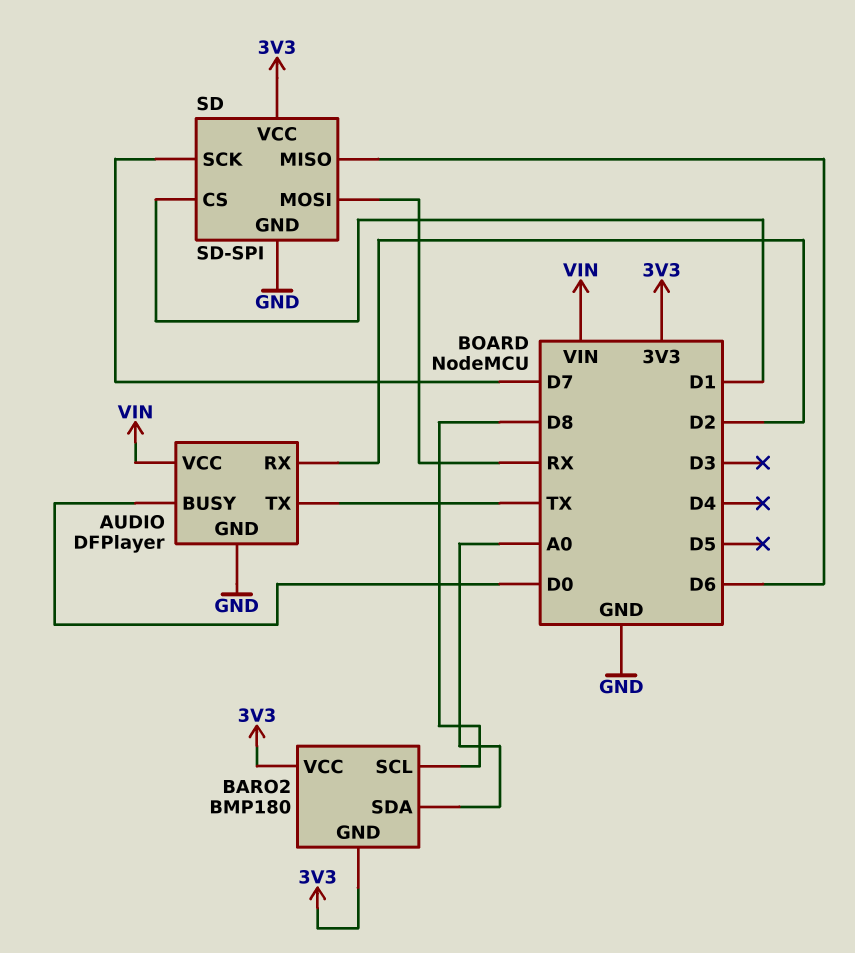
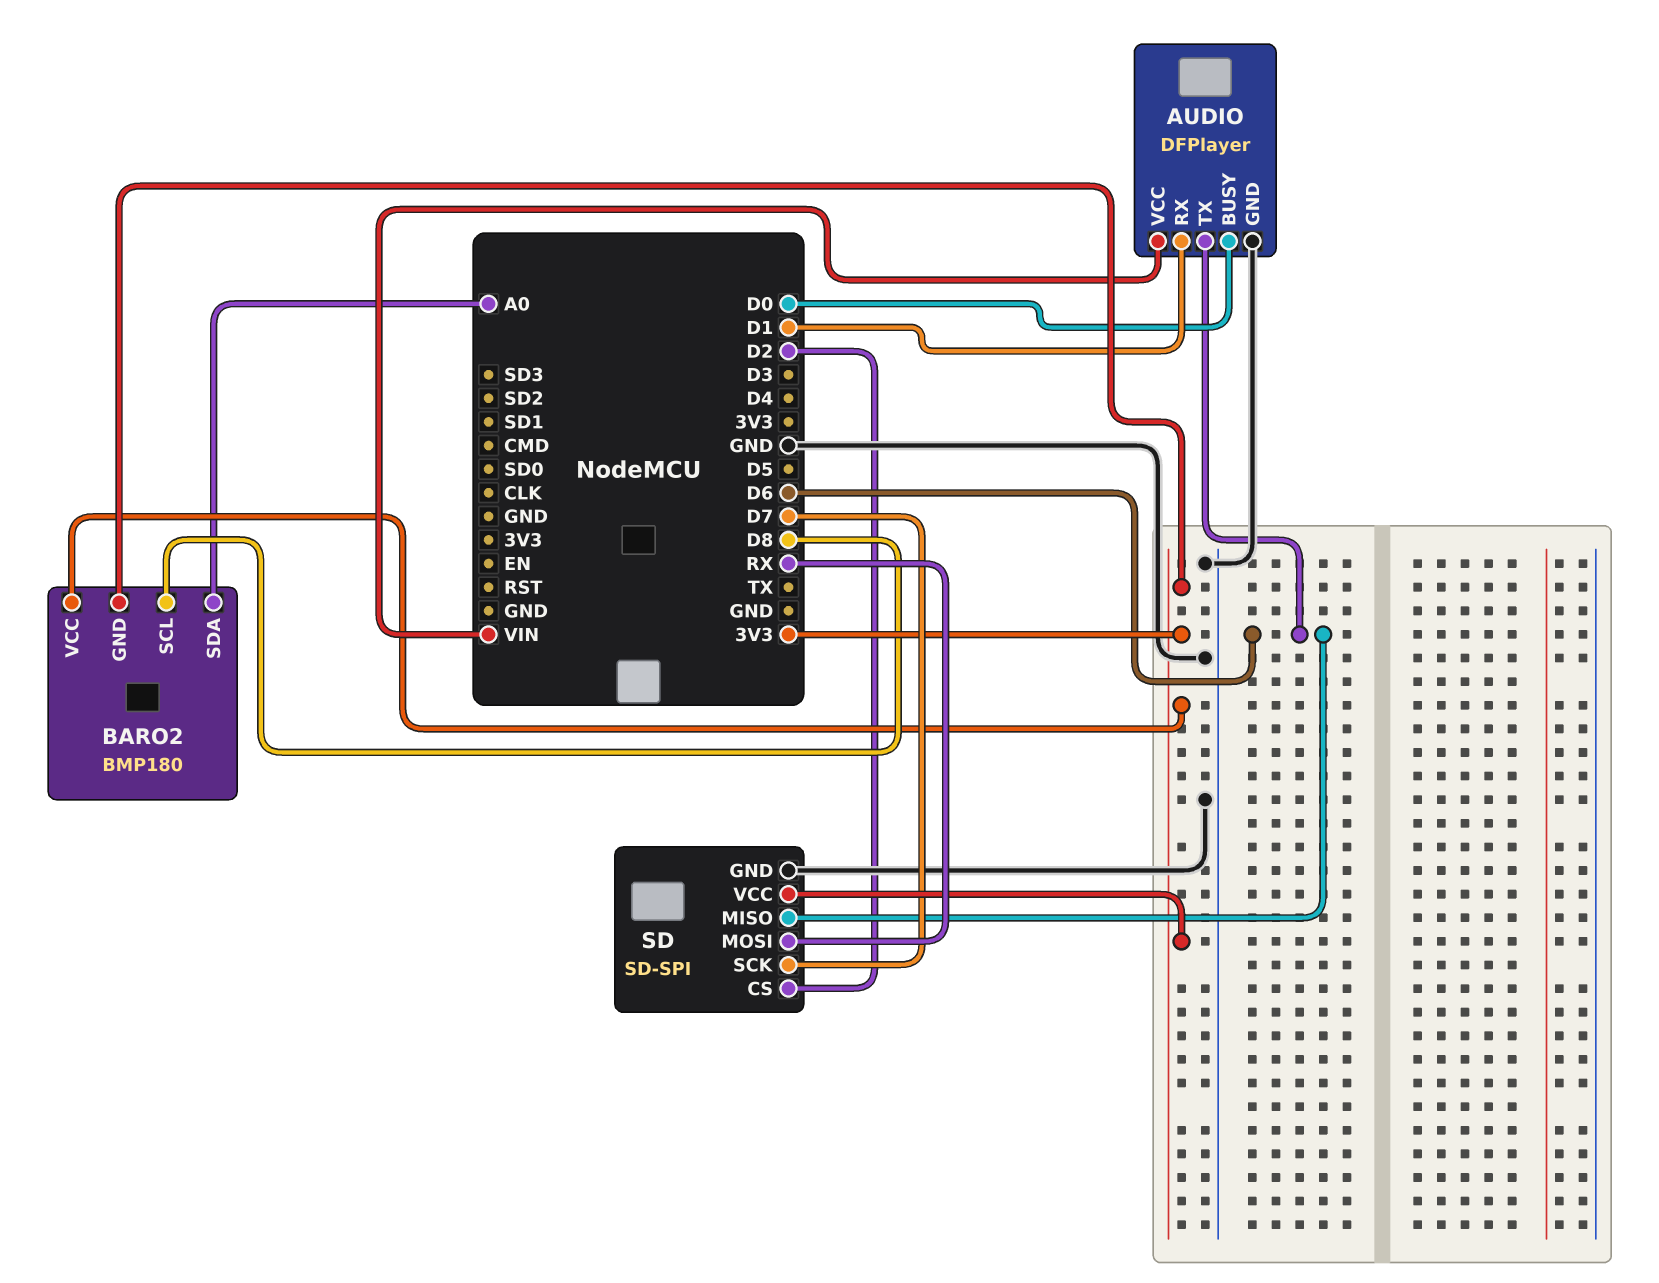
AUDIO pin RX: D2 -> D1
AUDIO pin TX: TX -> D6
SD pin CS: D1 -> D2

